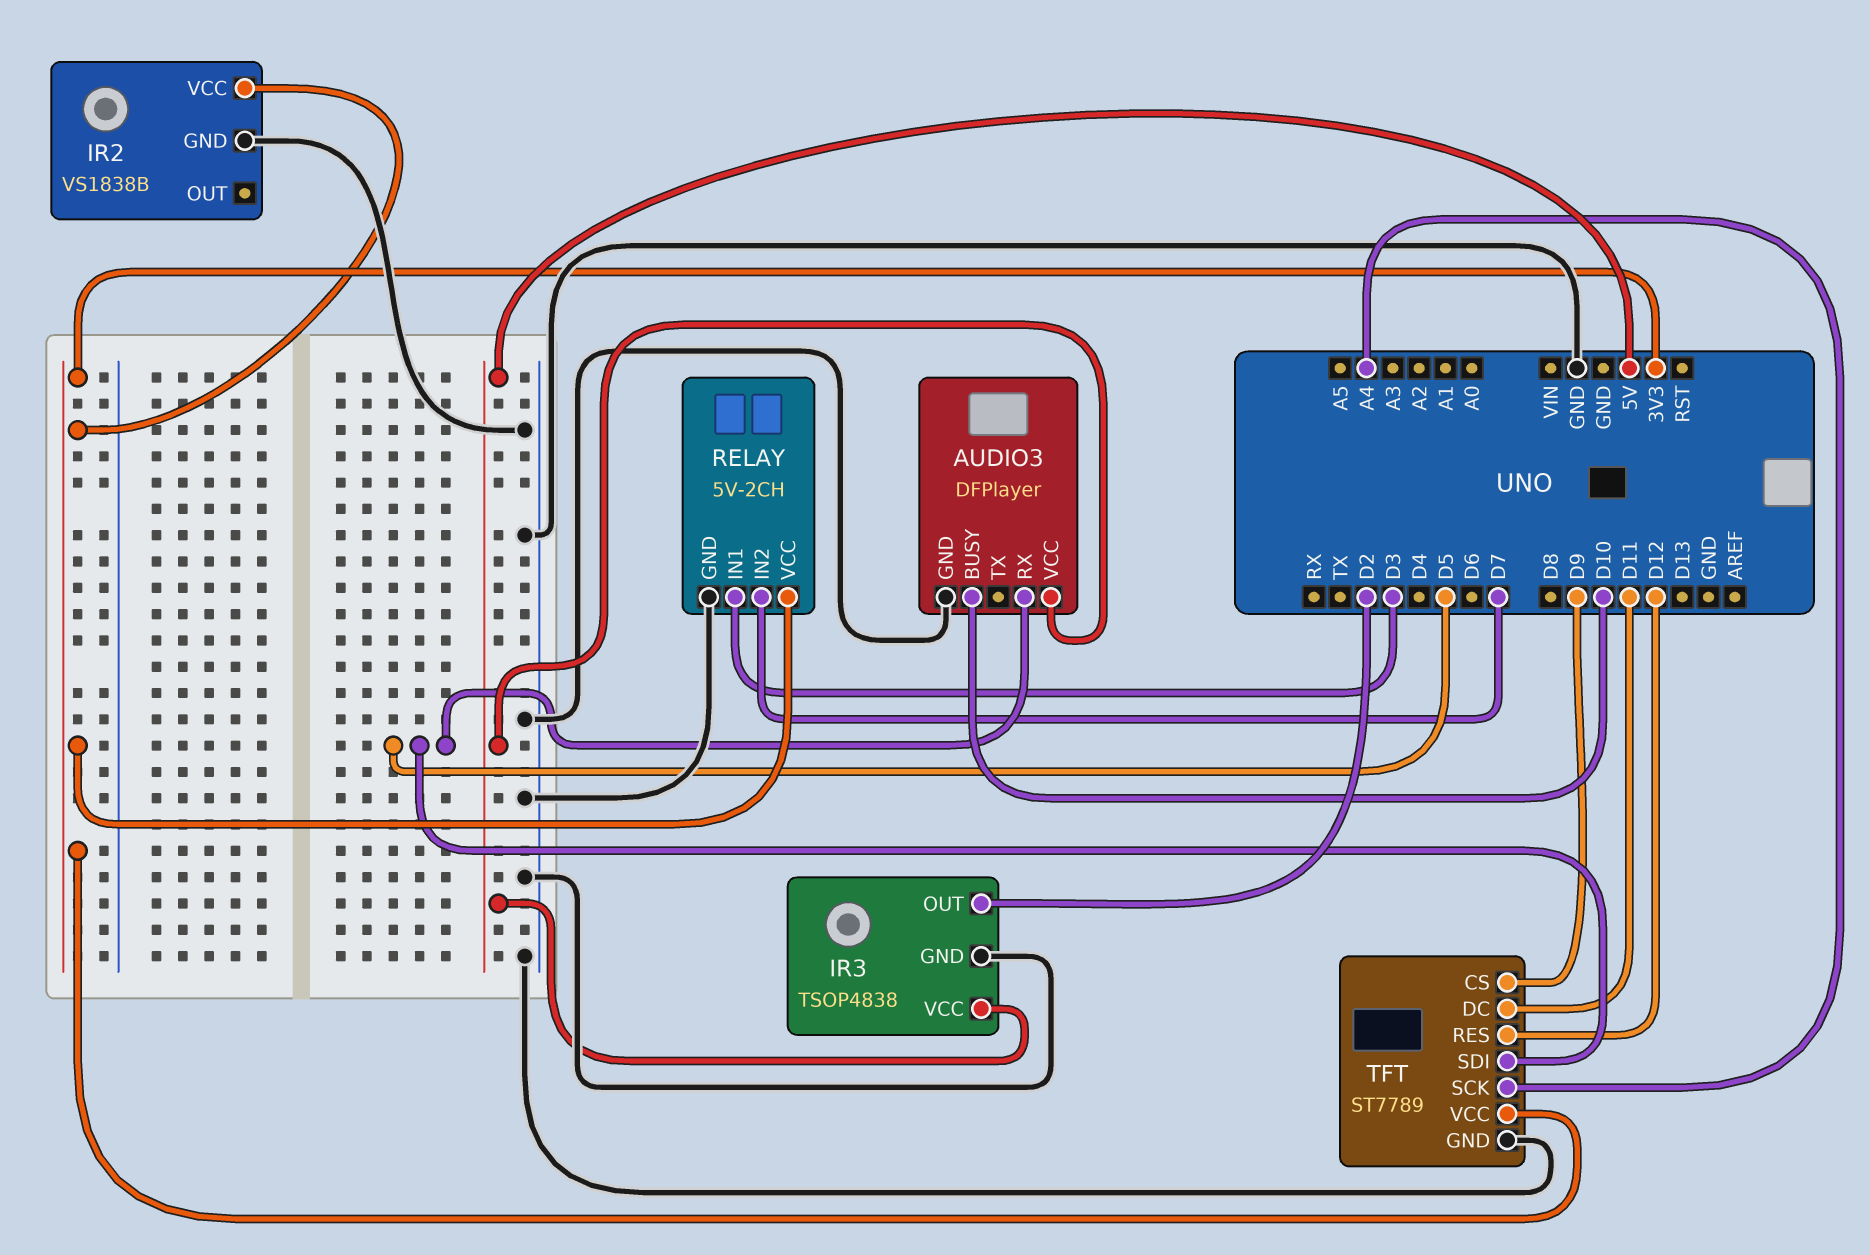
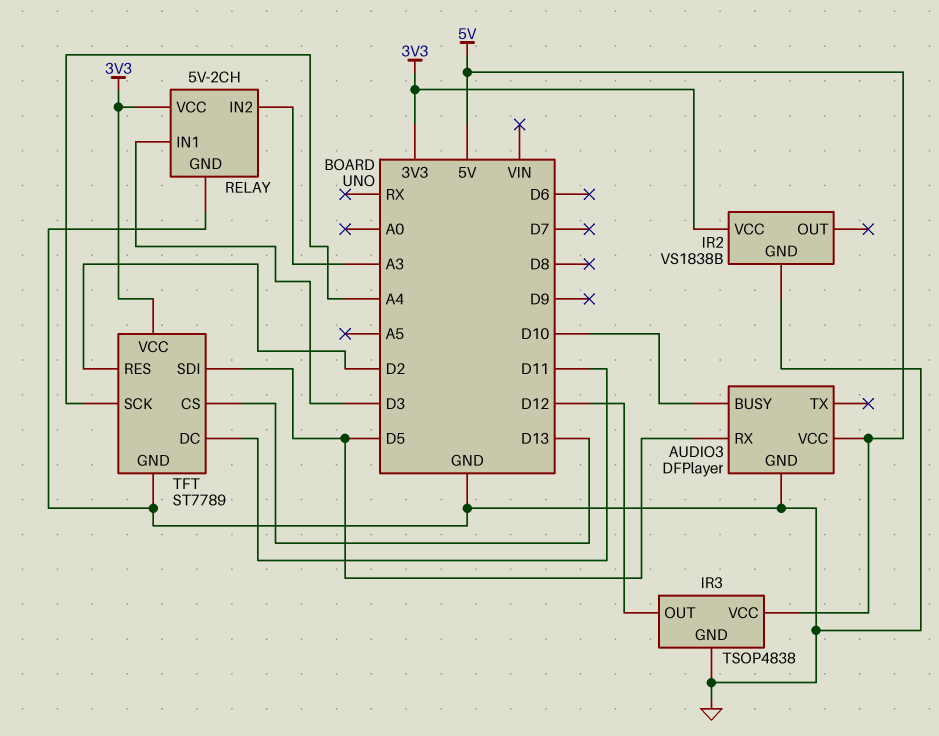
IR3 pin OUT: D2 -> D12
RELAY pin IN2: D7 -> A3
TFT pin CS: D9 -> D13
TFT pin RES: D12 -> D2

